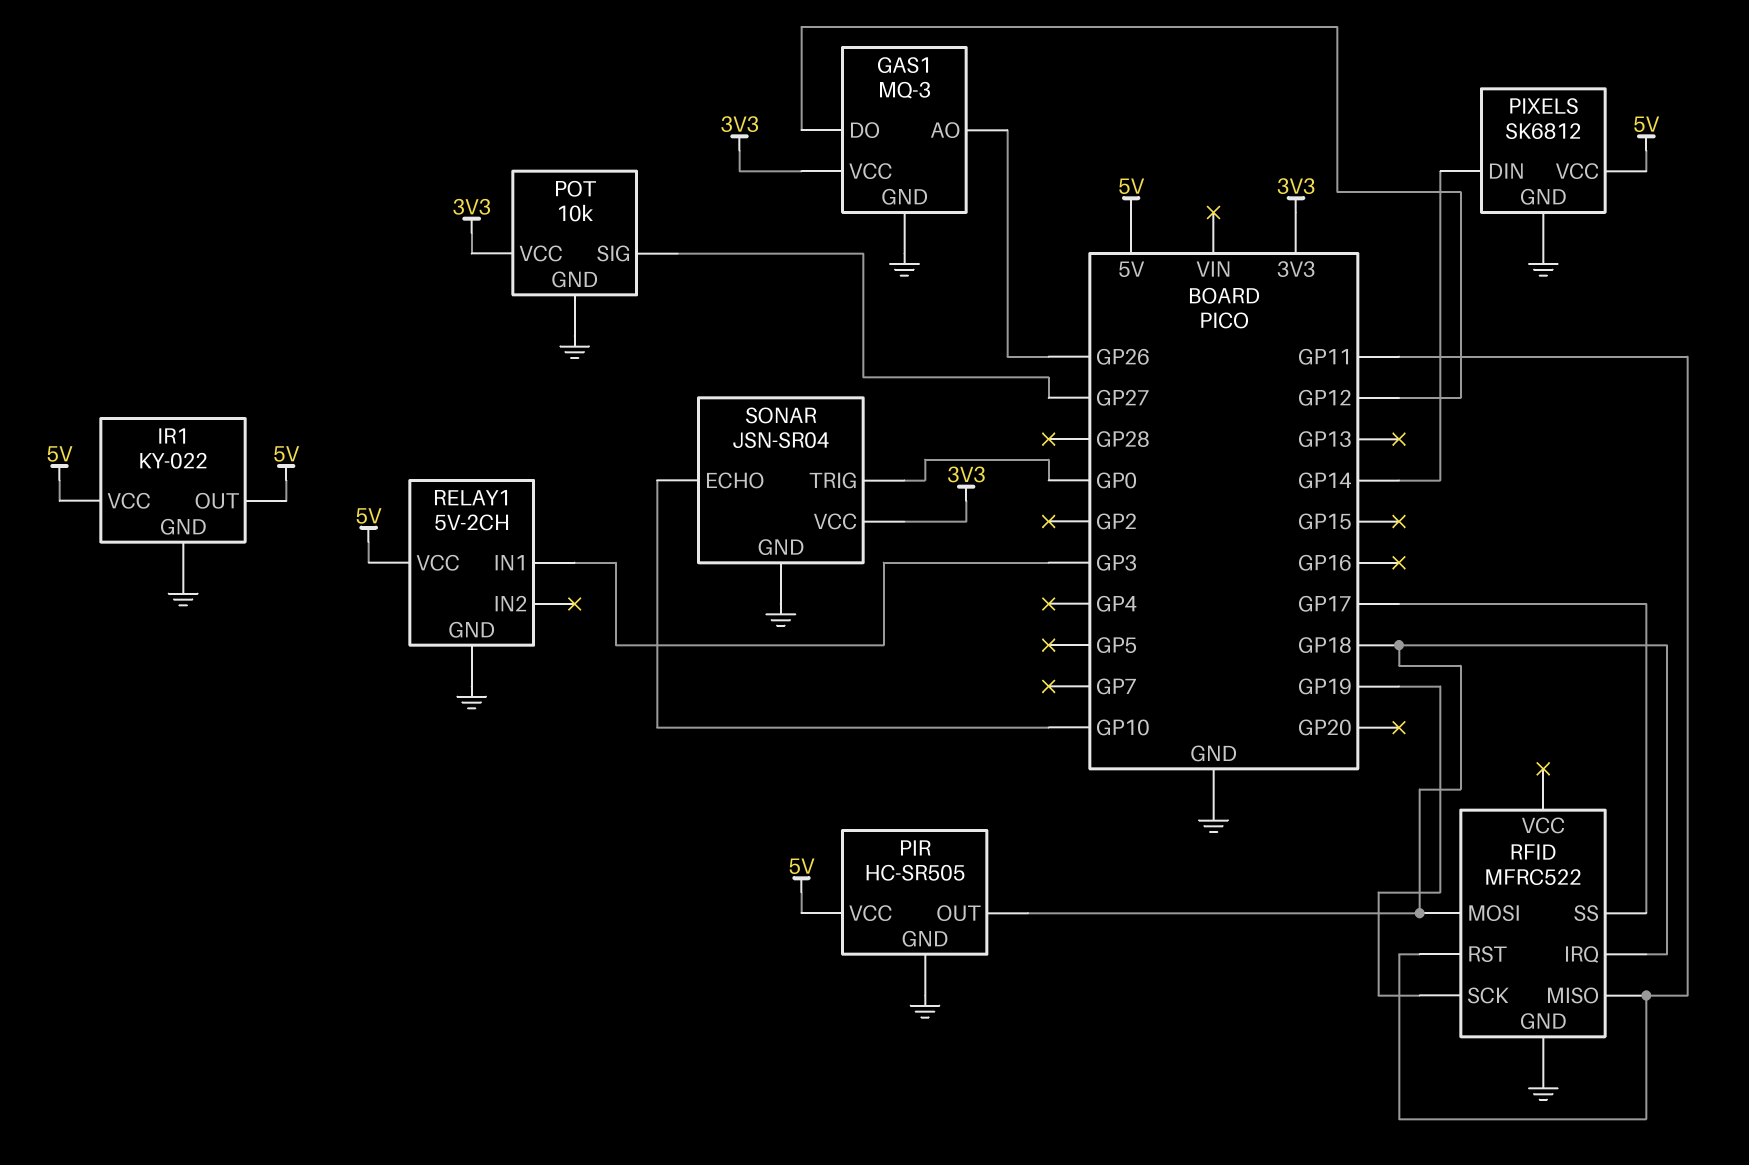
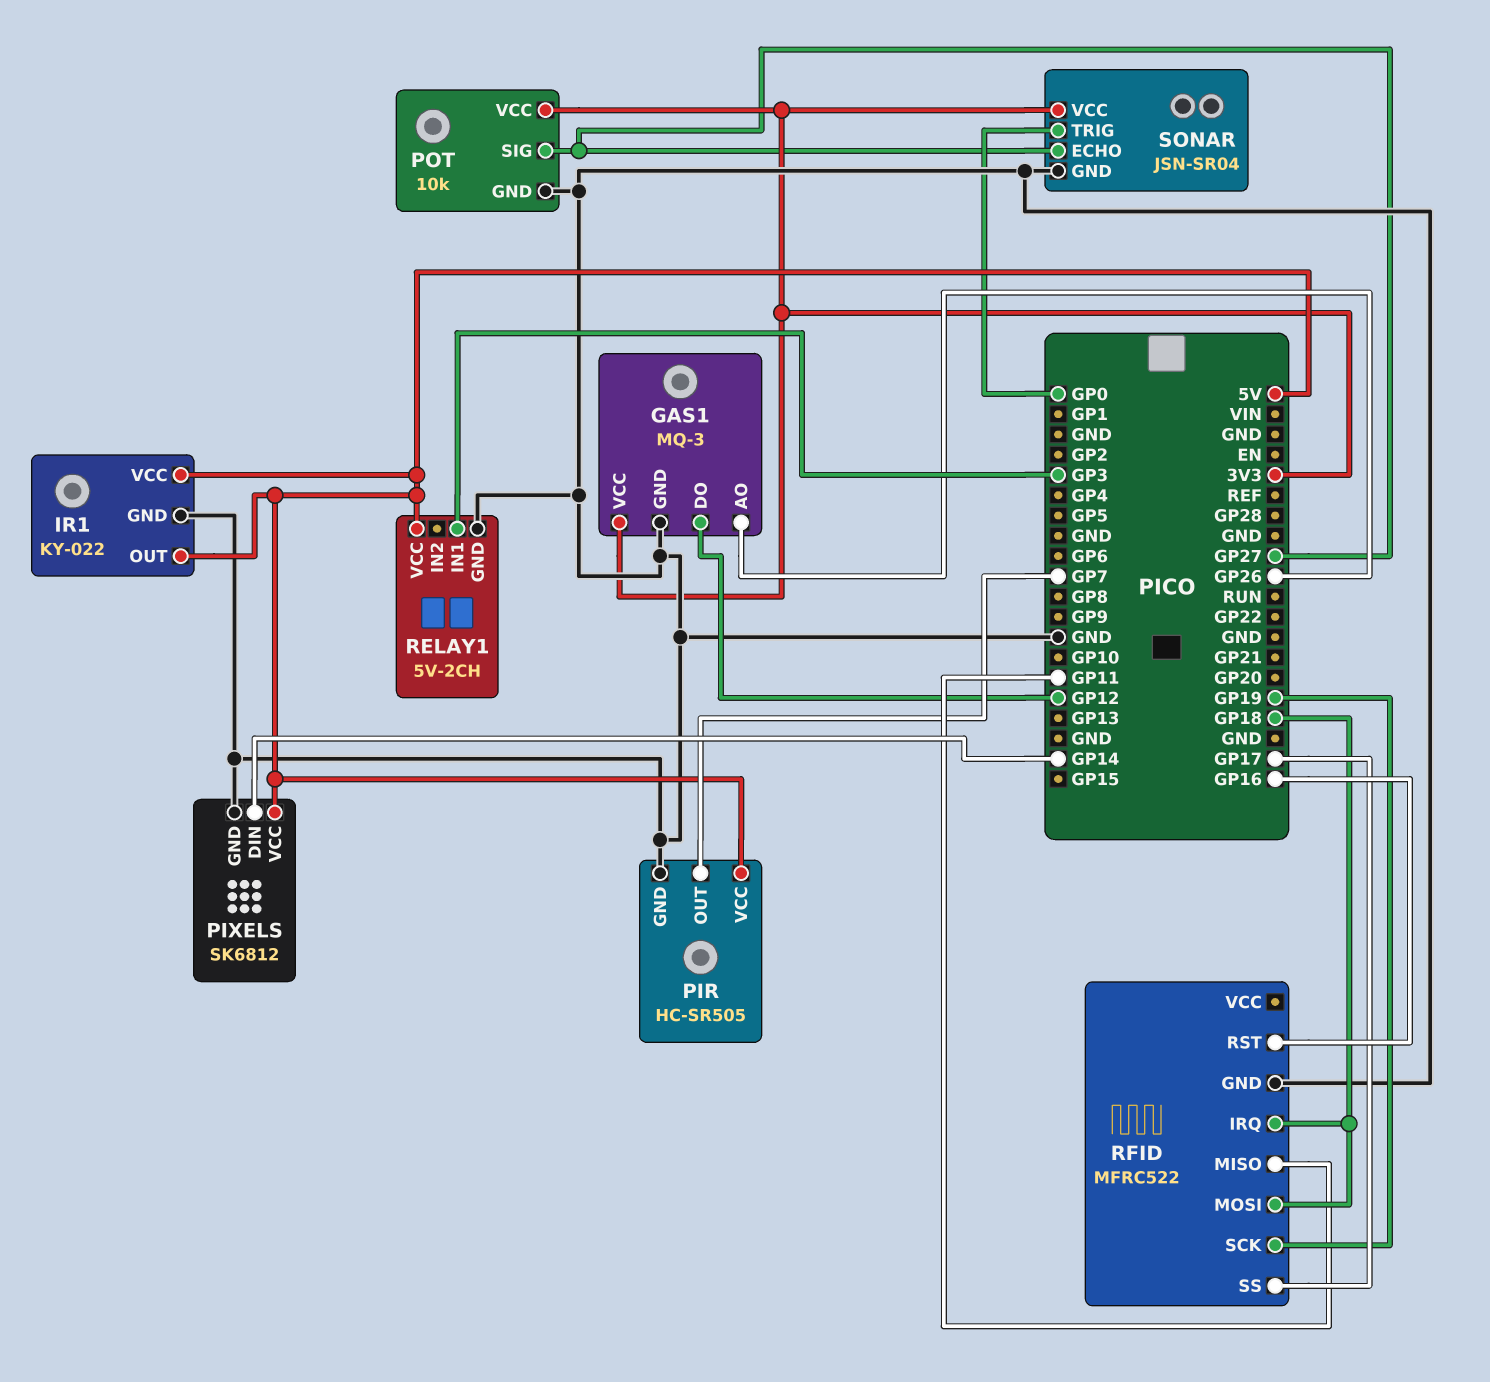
PIR pin OUT: GP18 -> GP7
RFID pin RST: GP11 -> GP16
SONAR pin ECHO: GP10 -> GP27

